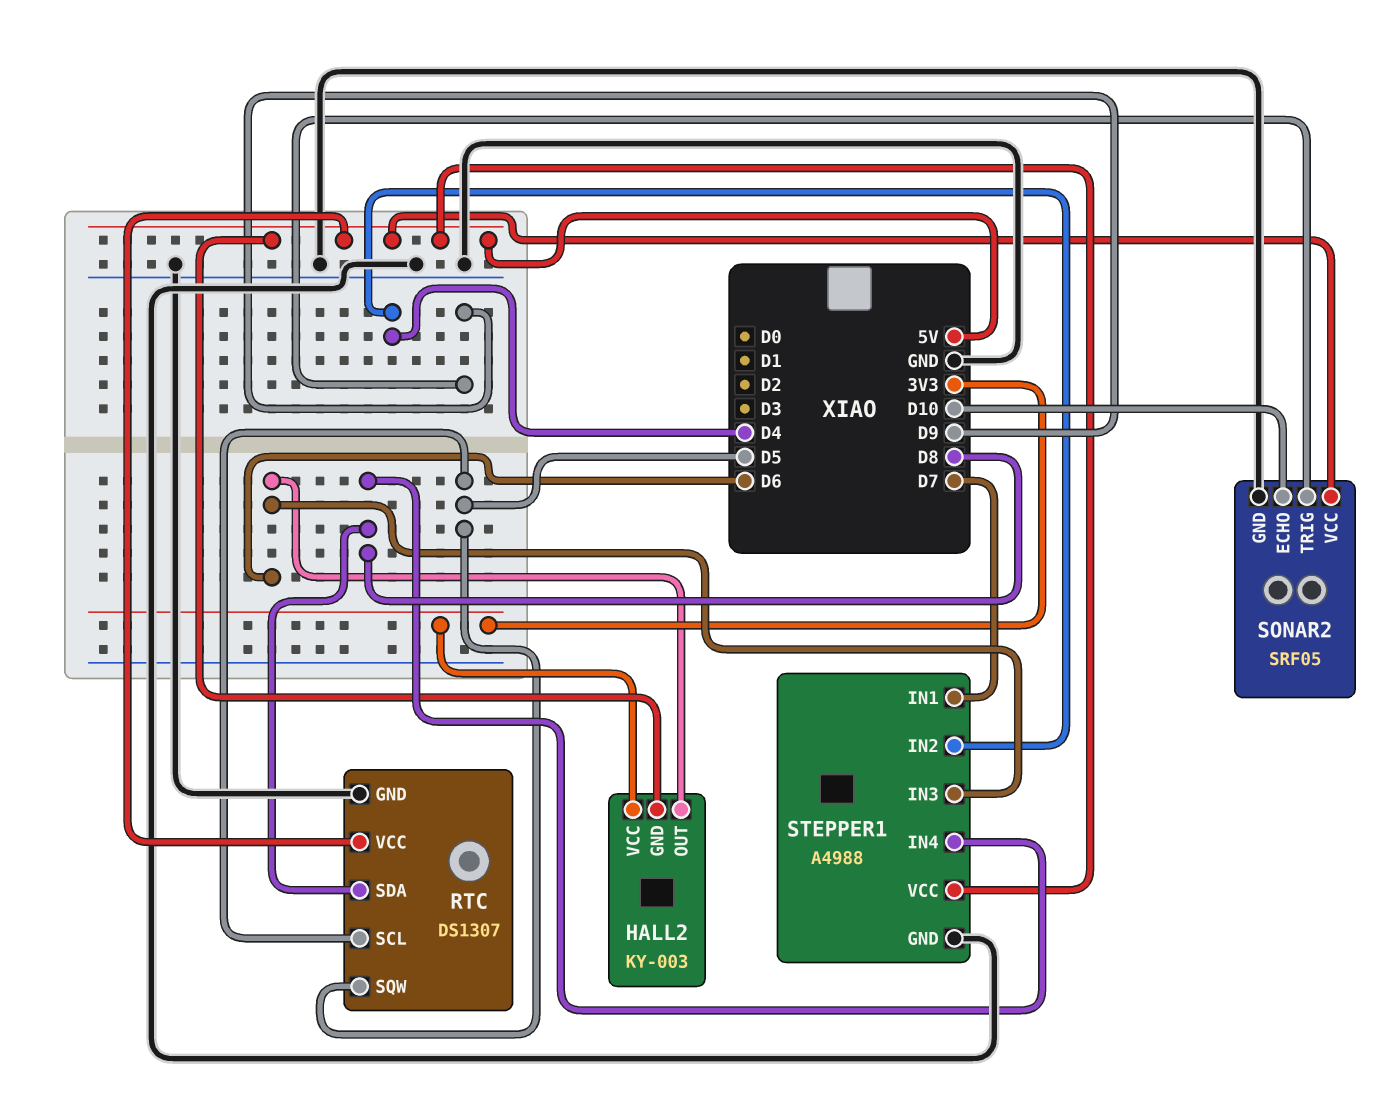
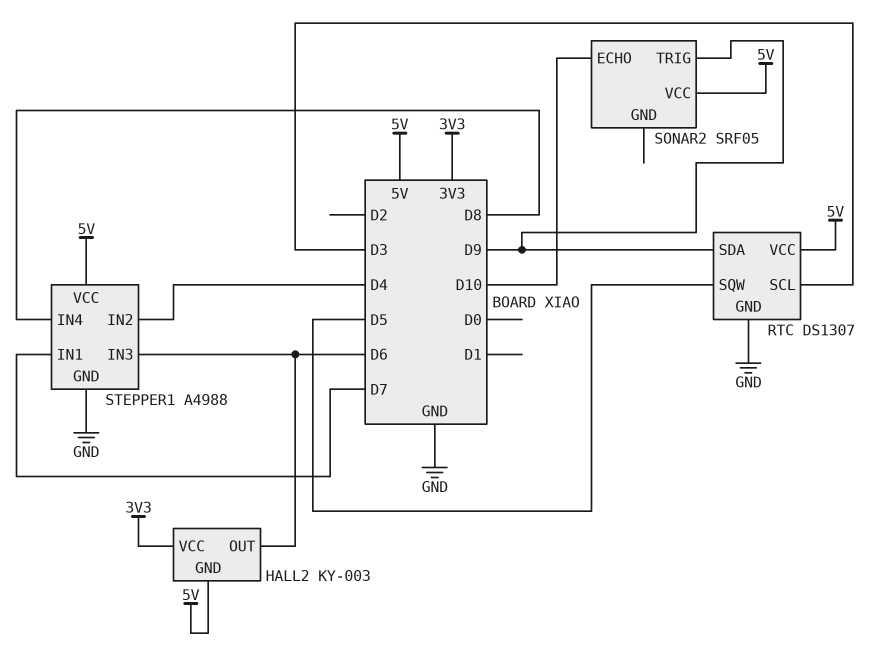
RTC pin SCL: D5 -> D3
RTC pin SDA: D8 -> D9
SONAR2 pin GND: GND -> none

